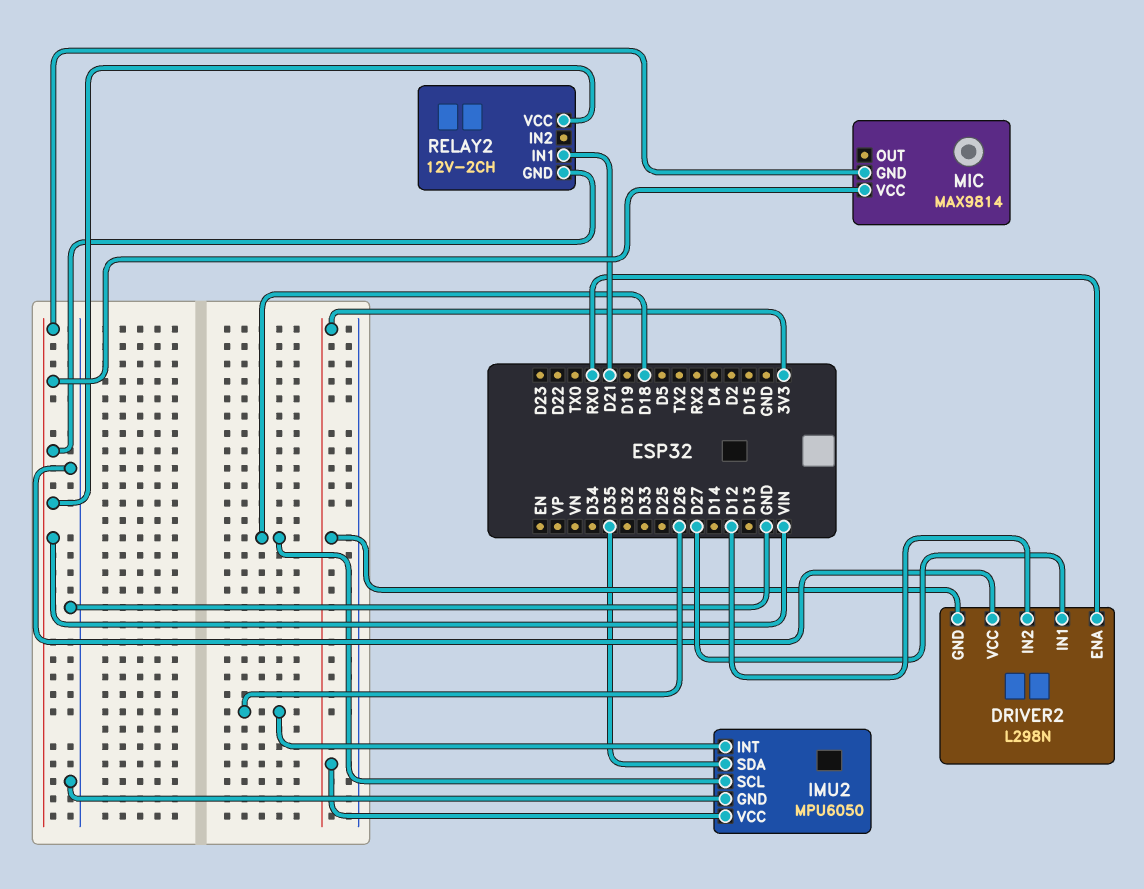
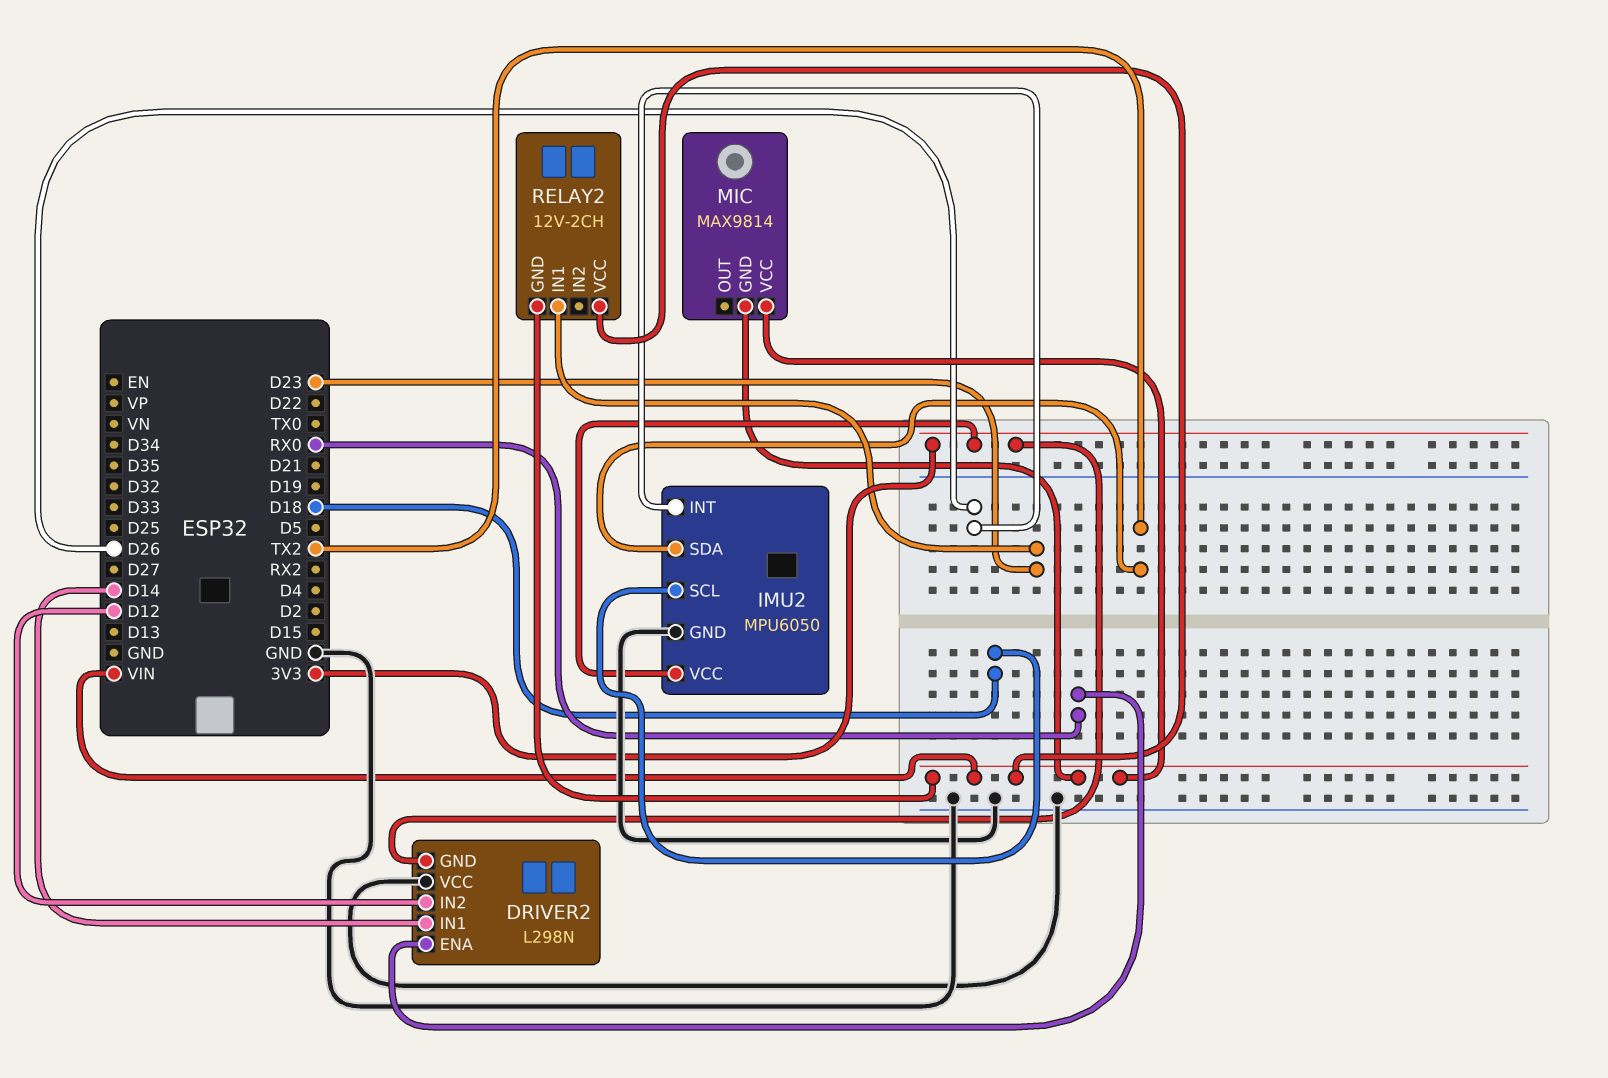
DRIVER2 pin IN1: D27 -> D14
IMU2 pin SDA: D35 -> TX2
RELAY2 pin IN1: D21 -> D23

